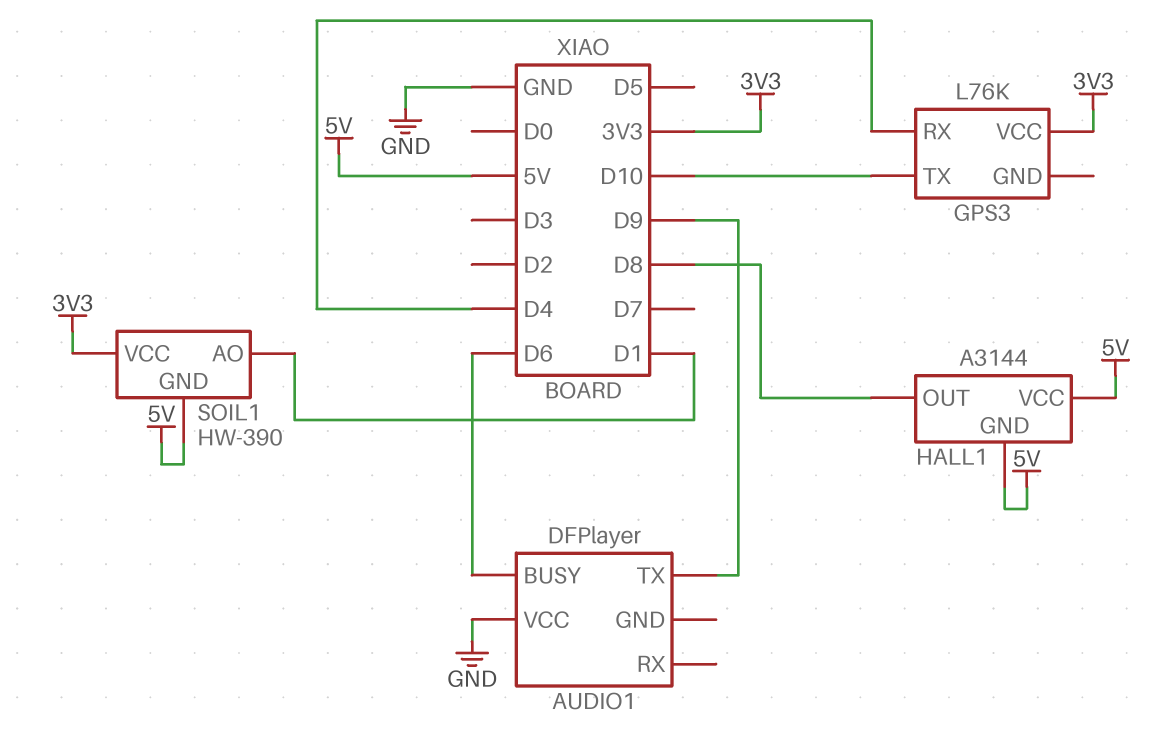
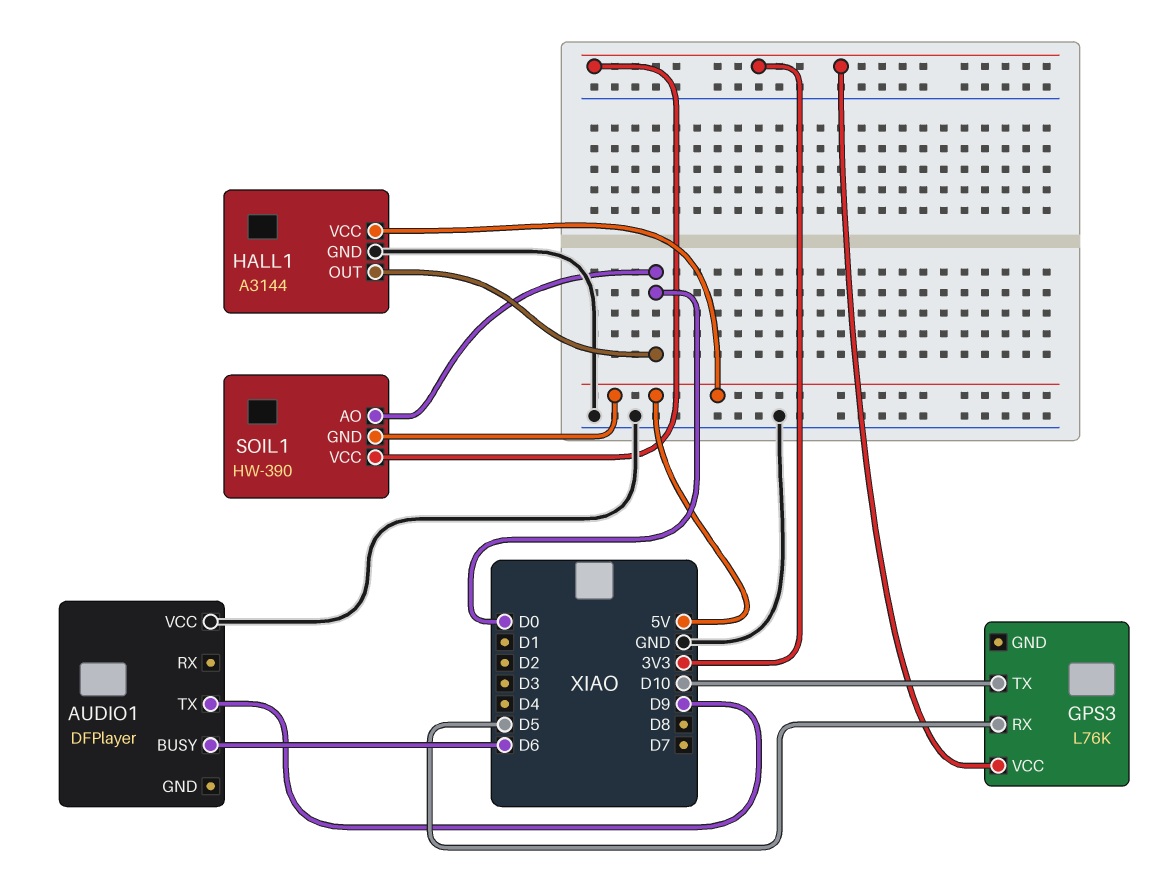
GPS3 pin RX: D4 -> D5
HALL1 pin GND: 5V -> GND
HALL1 pin OUT: D8 -> D0
SOIL1 pin AO: D1 -> D0

